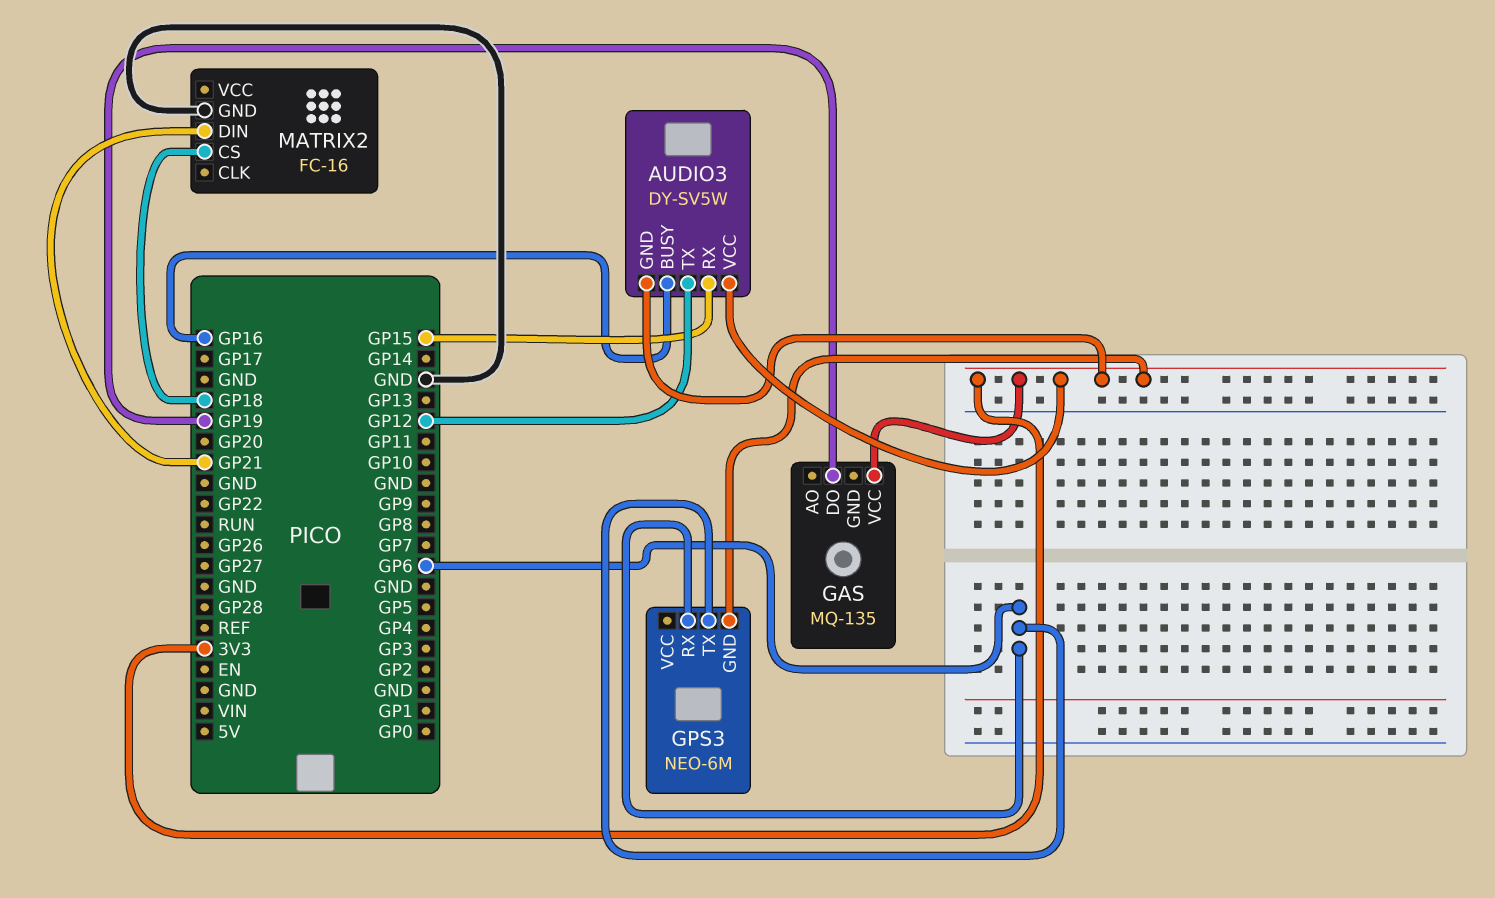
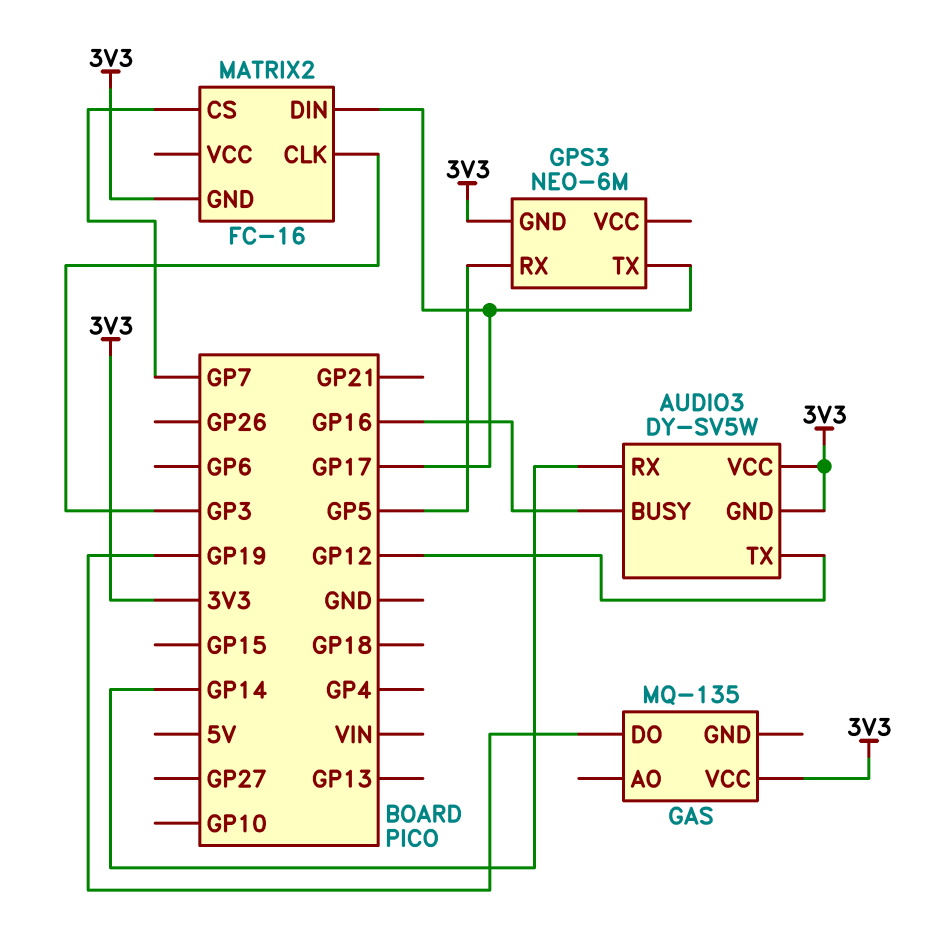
AUDIO3 pin RX: GP15 -> GP14
GPS3 pin RX: GP6 -> GP5
GPS3 pin TX: GP6 -> GP17
MATRIX2 pin CLK: none -> GP3
MATRIX2 pin CS: GP18 -> GP7
MATRIX2 pin DIN: GP21 -> GP17
MATRIX2 pin GND: GND -> 3V3

